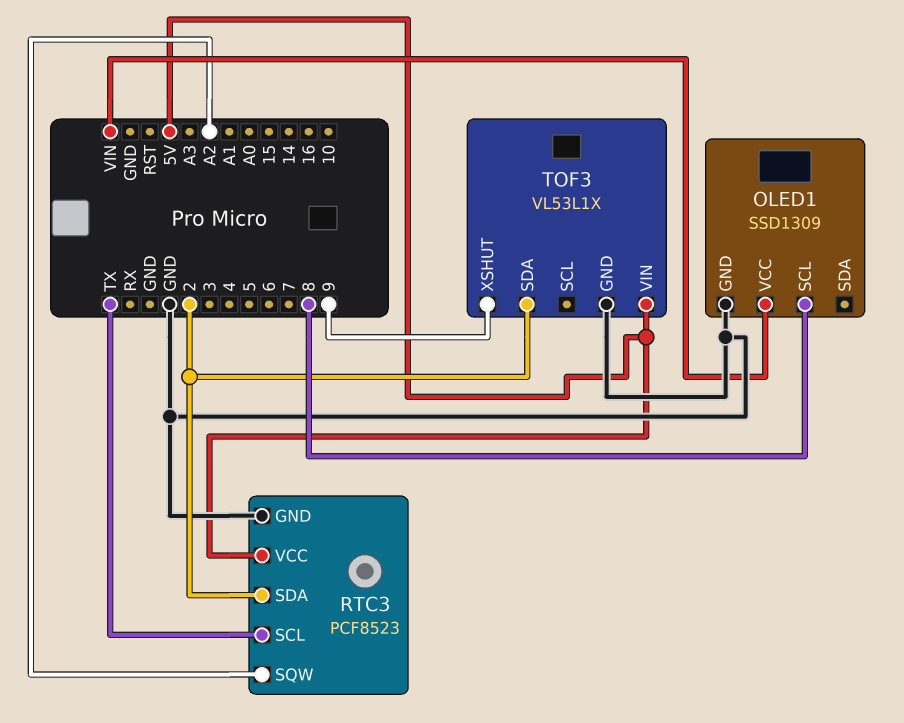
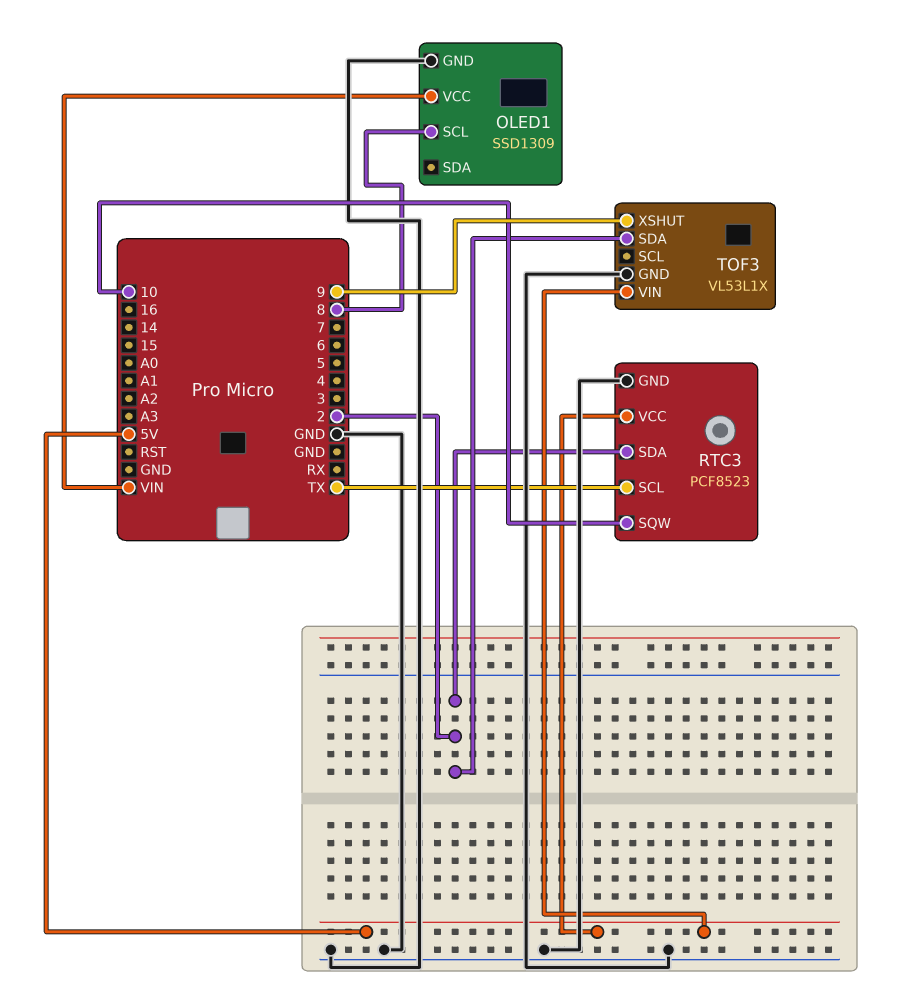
RTC3 pin SQW: A2 -> 10

